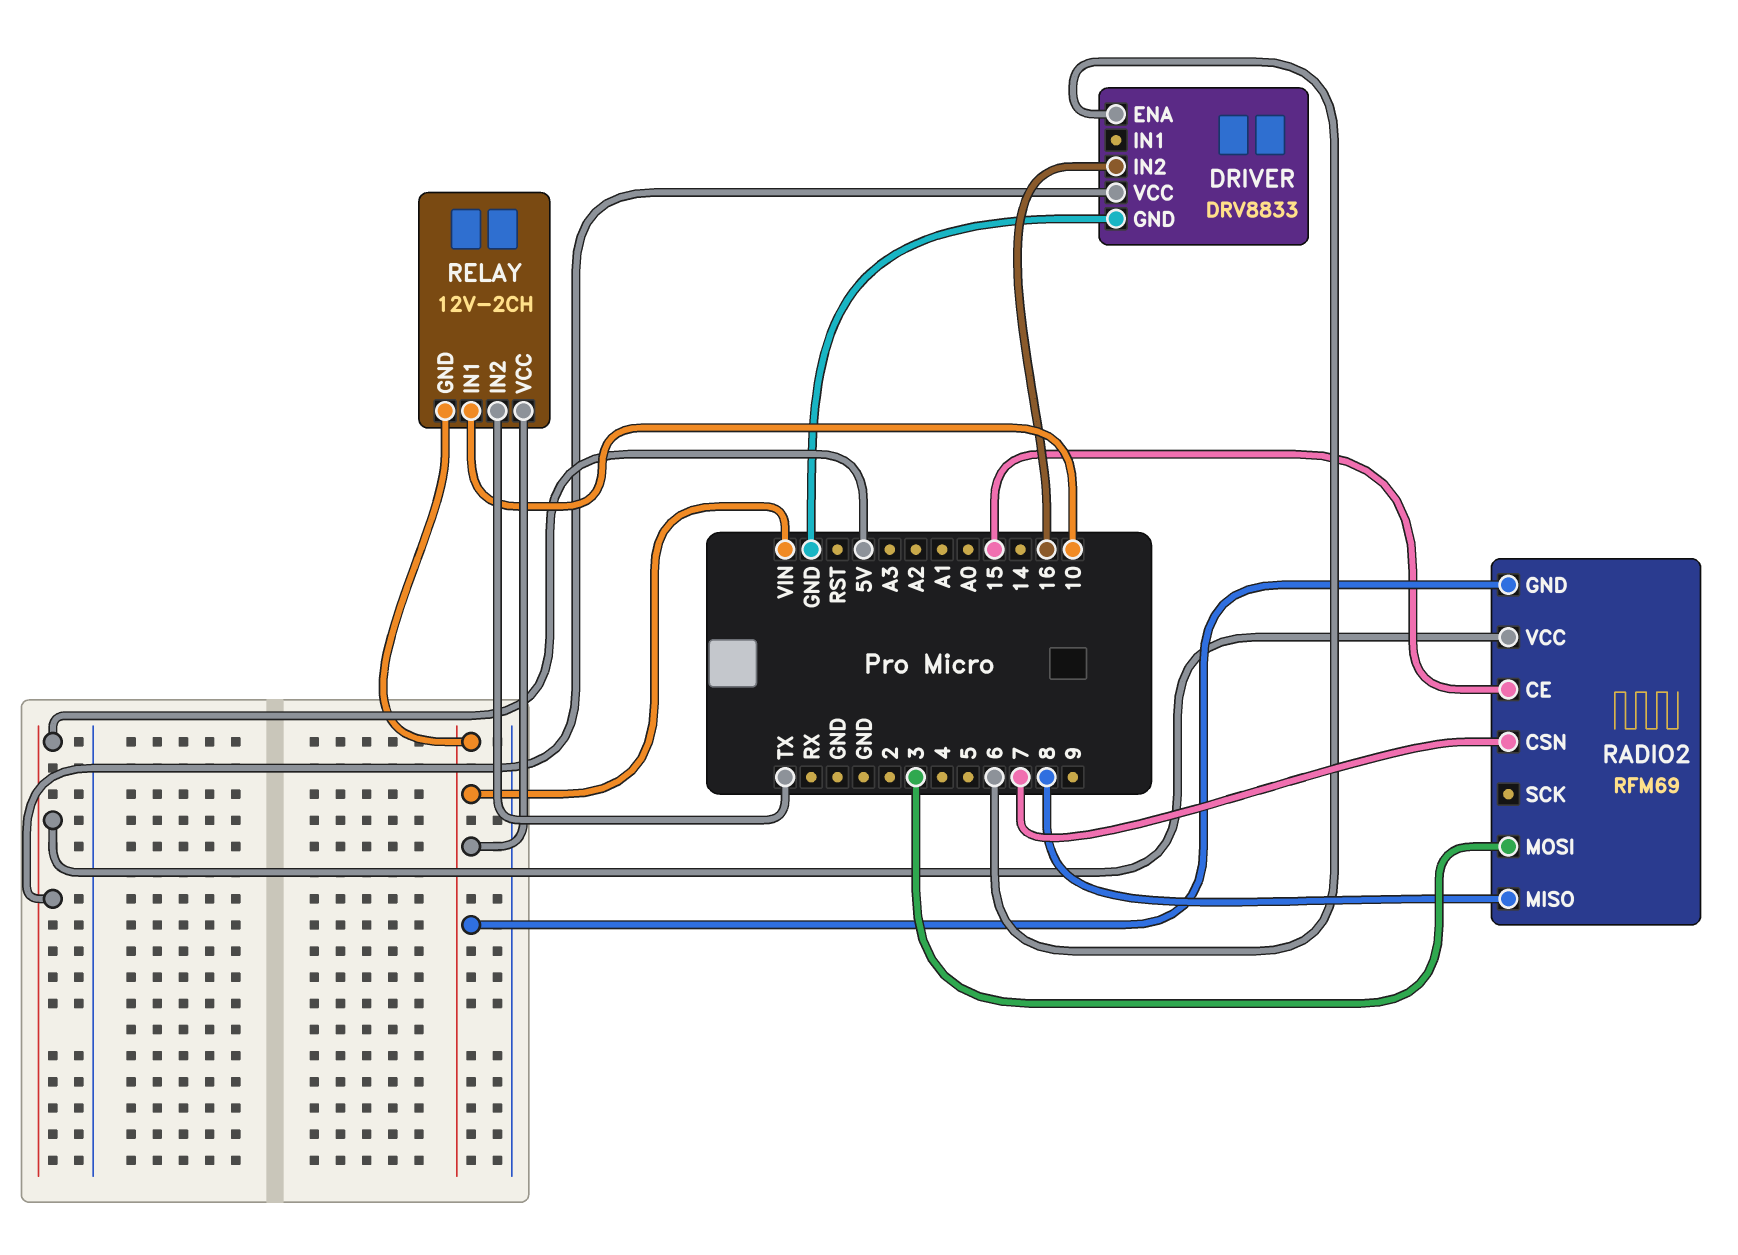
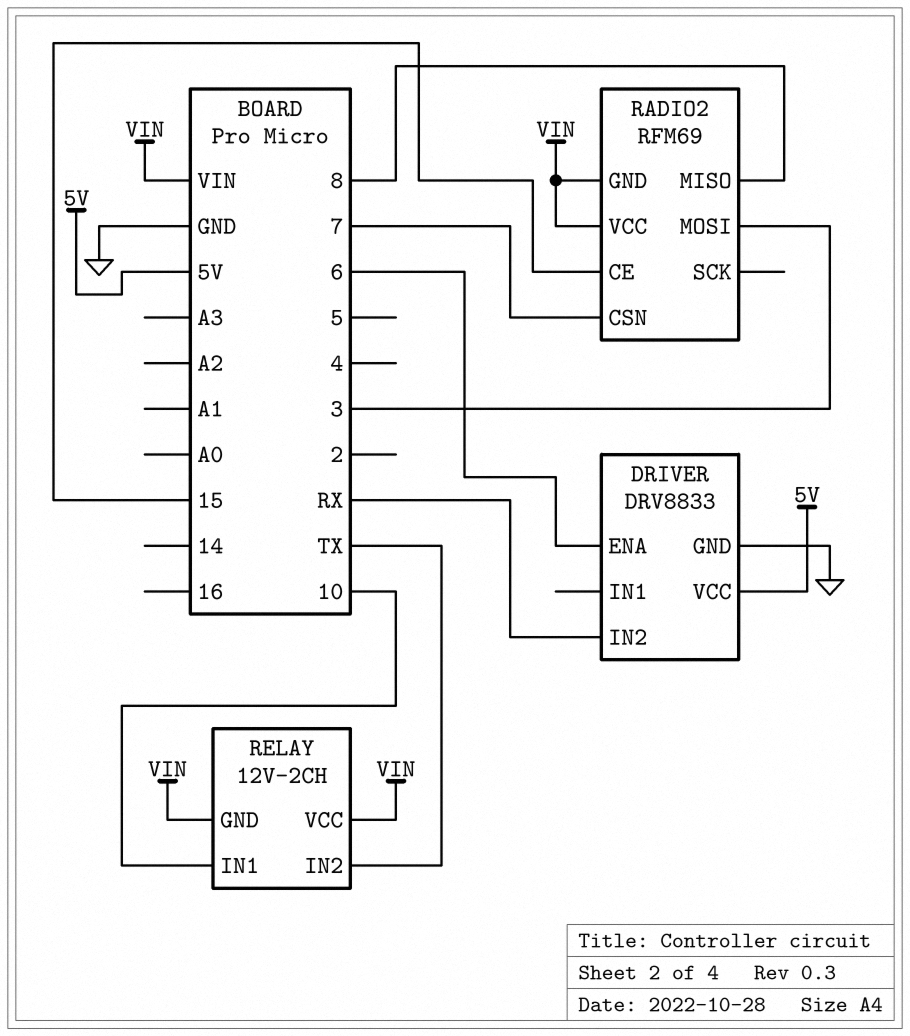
DRIVER pin IN2: 16 -> RX
RADIO2 pin VCC: 5V -> VIN

